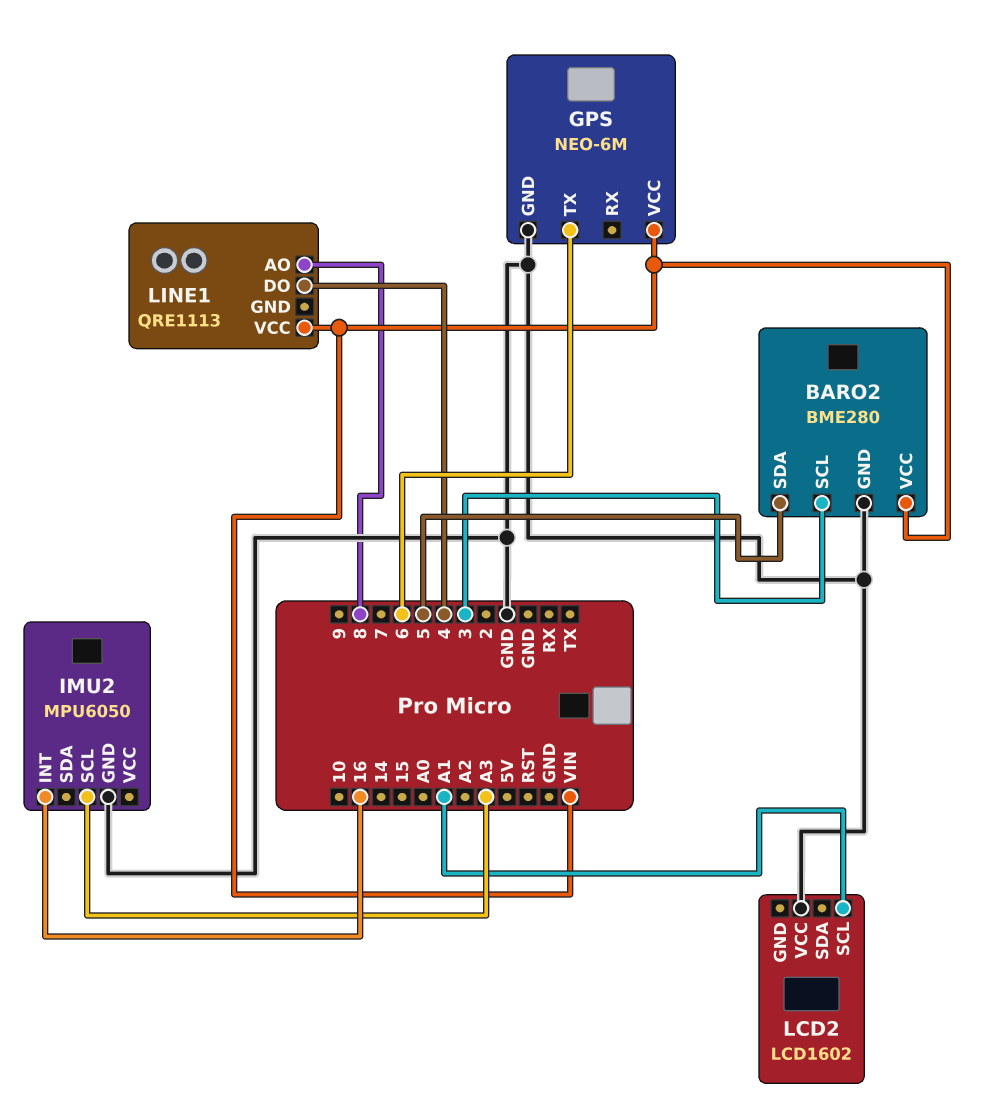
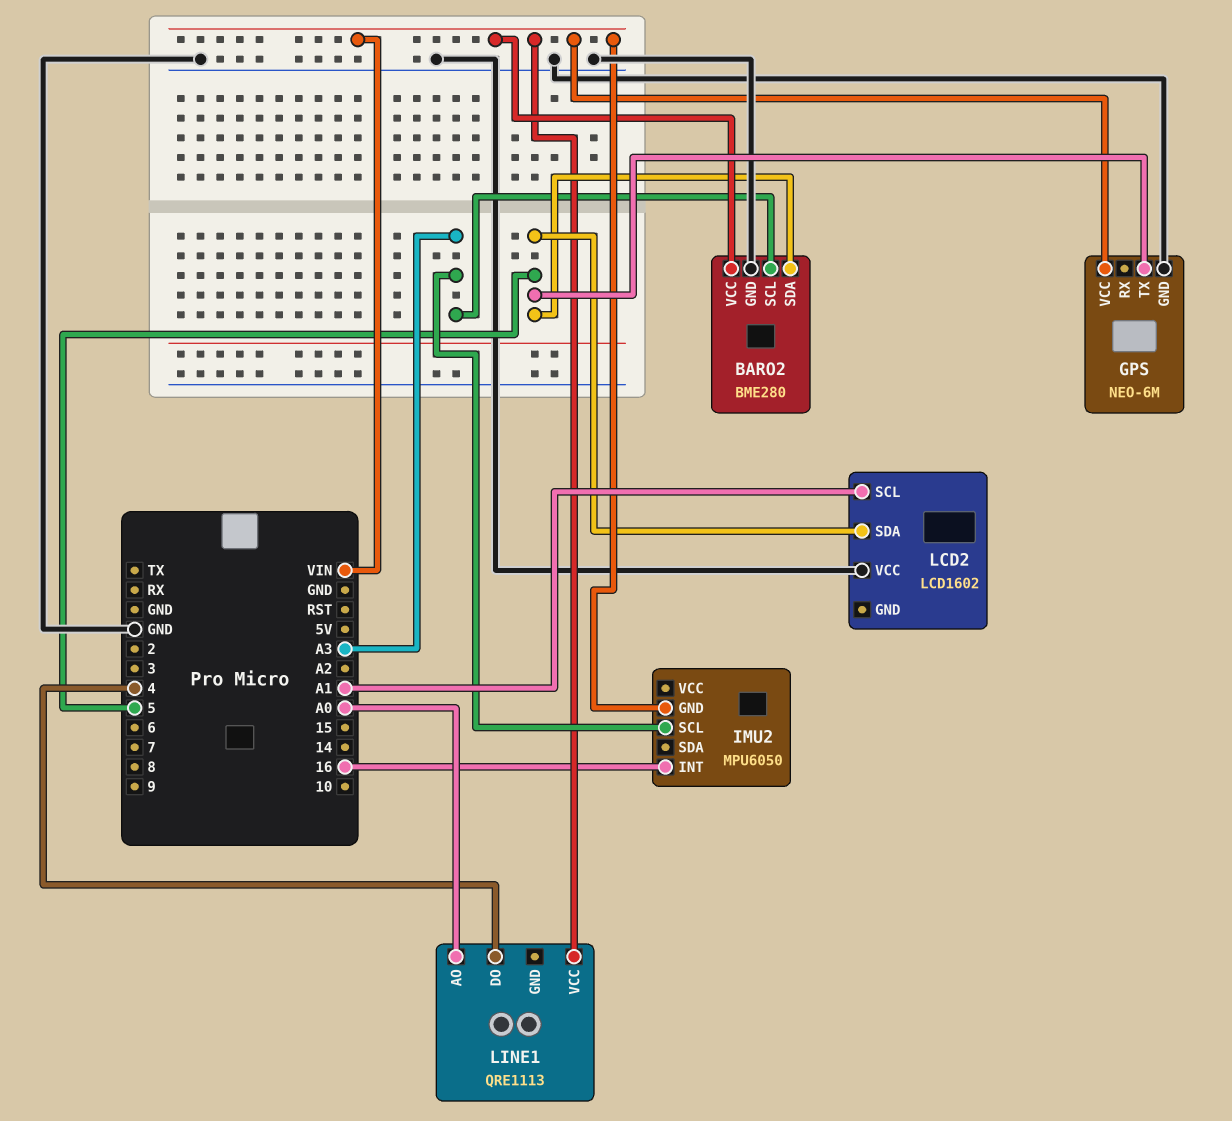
BARO2 pin SCL: 3 -> A3
GPS pin TX: 6 -> 5
IMU2 pin GND: GND -> VIN
LCD2 pin SDA: none -> 5
LINE1 pin AO: 8 -> A0

